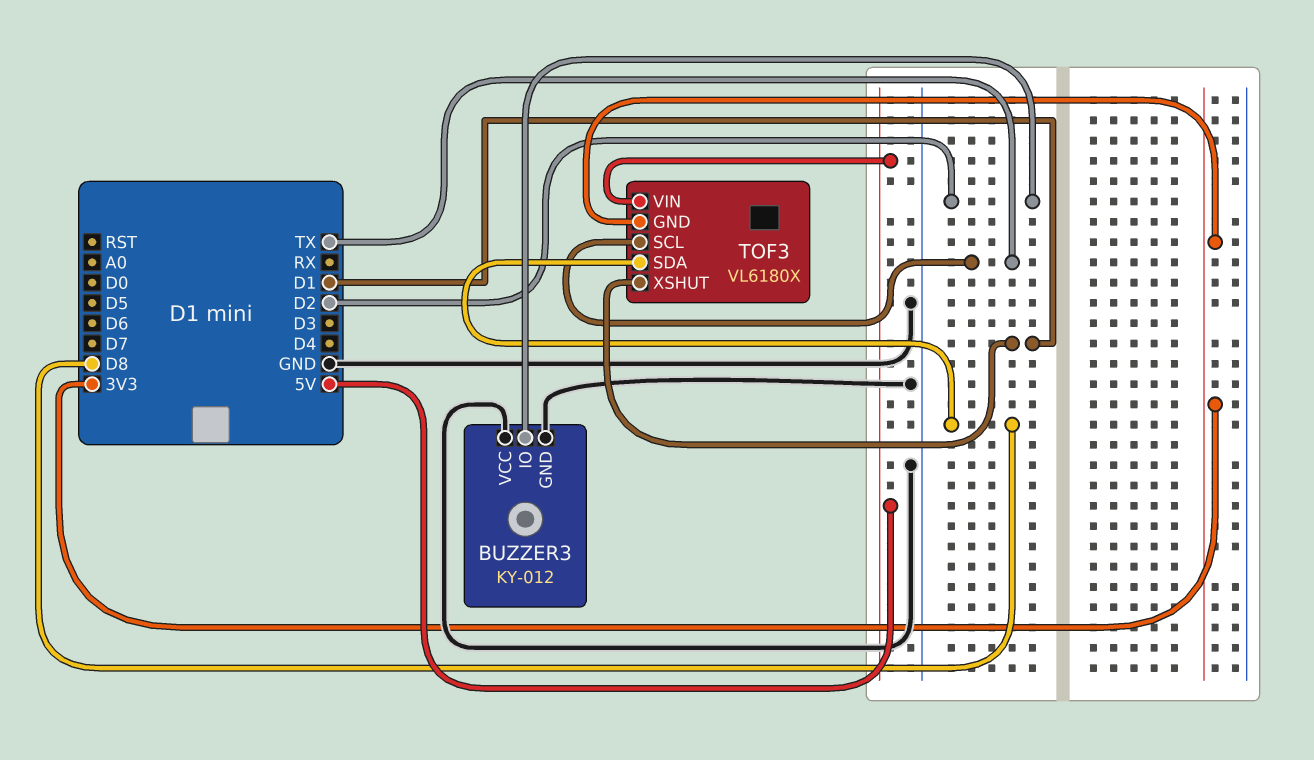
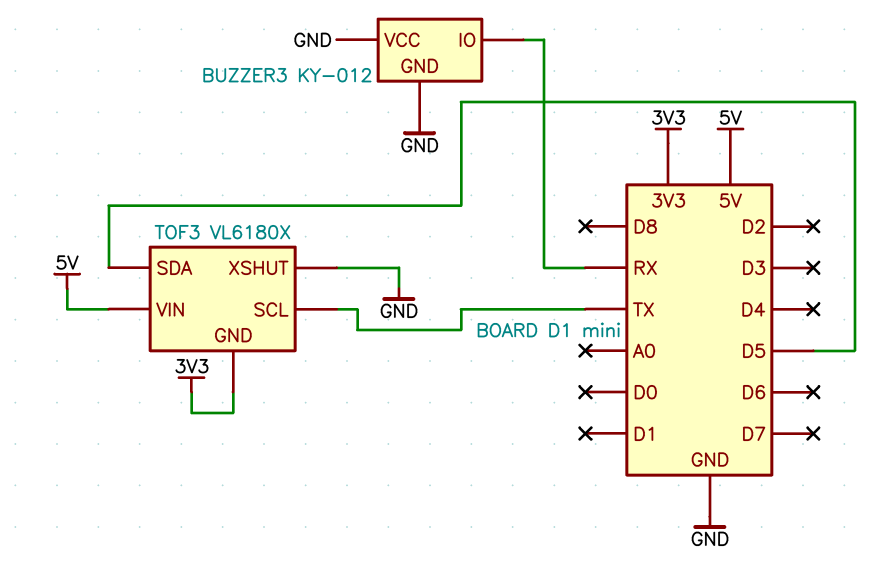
BUZZER3 pin IO: D2 -> RX
TOF3 pin SDA: D8 -> D5
TOF3 pin XSHUT: D1 -> GND

